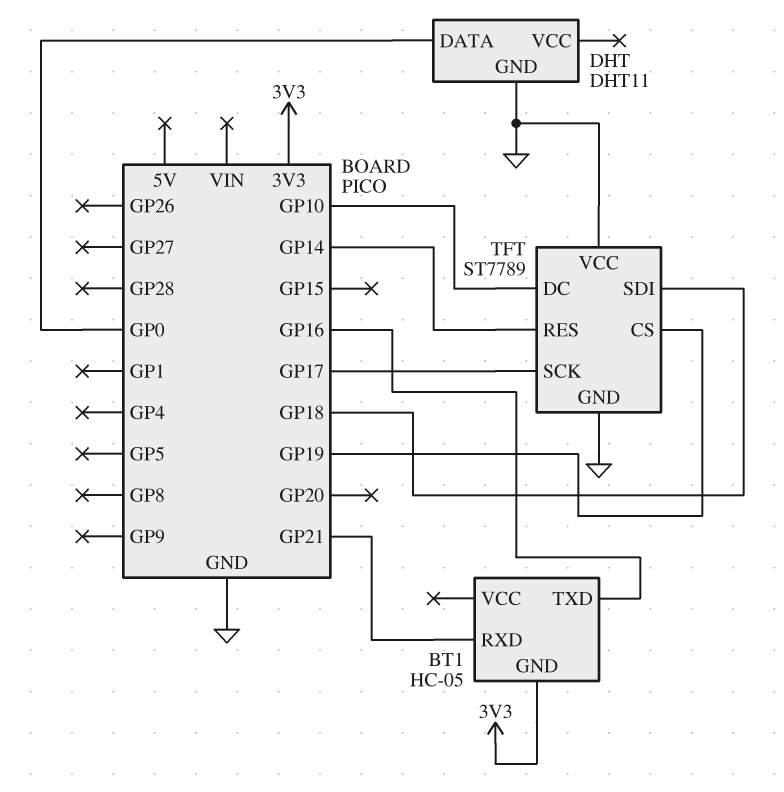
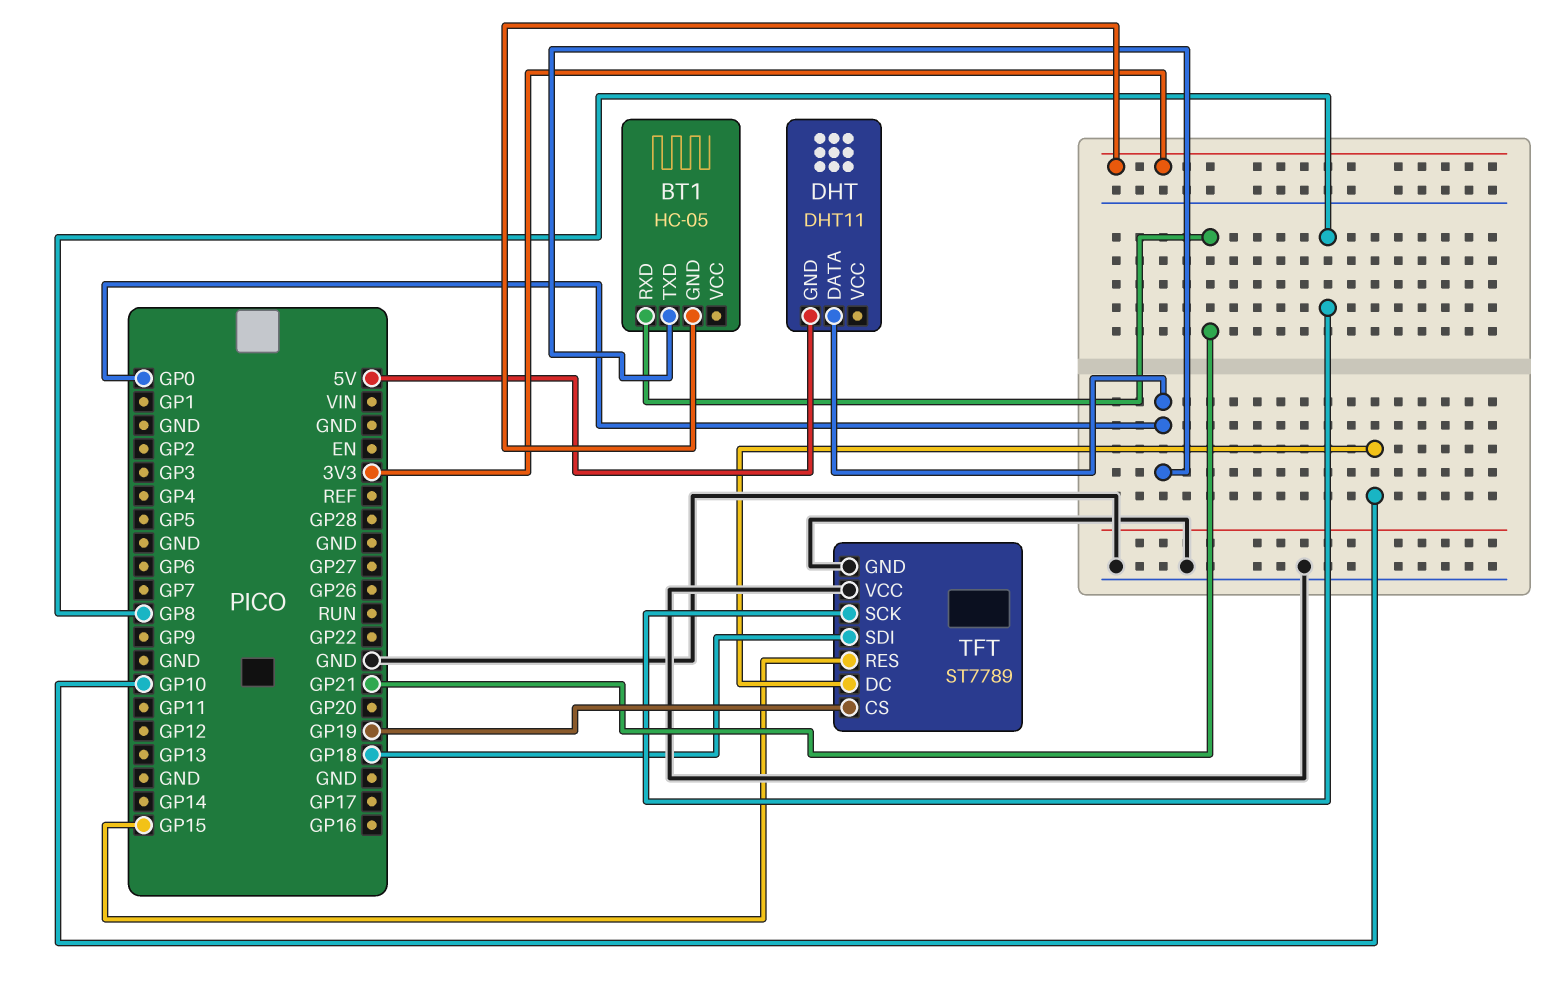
BT1 pin TXD: GP16 -> GP0
DHT pin GND: GND -> 5V
TFT pin RES: GP14 -> GP15
TFT pin SCK: GP17 -> GP8

